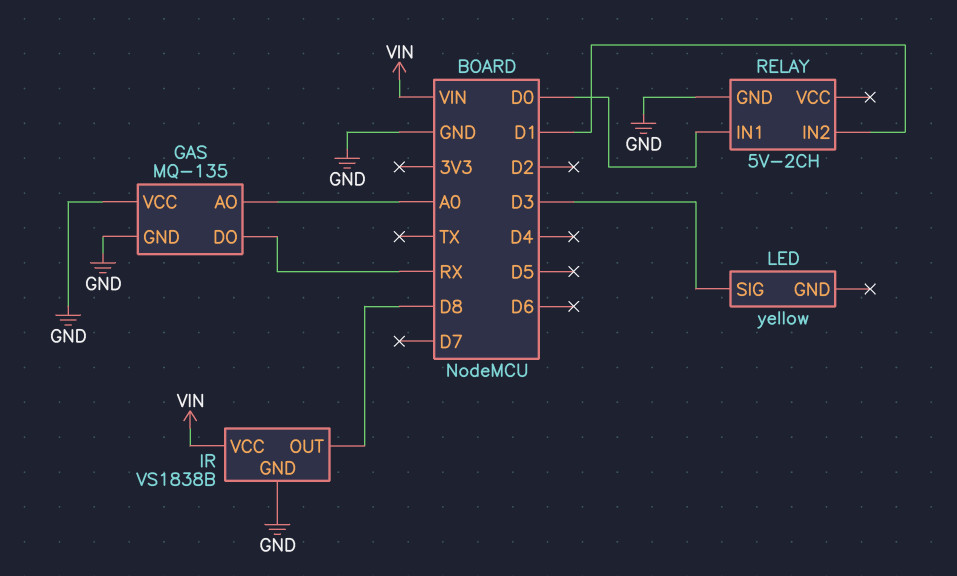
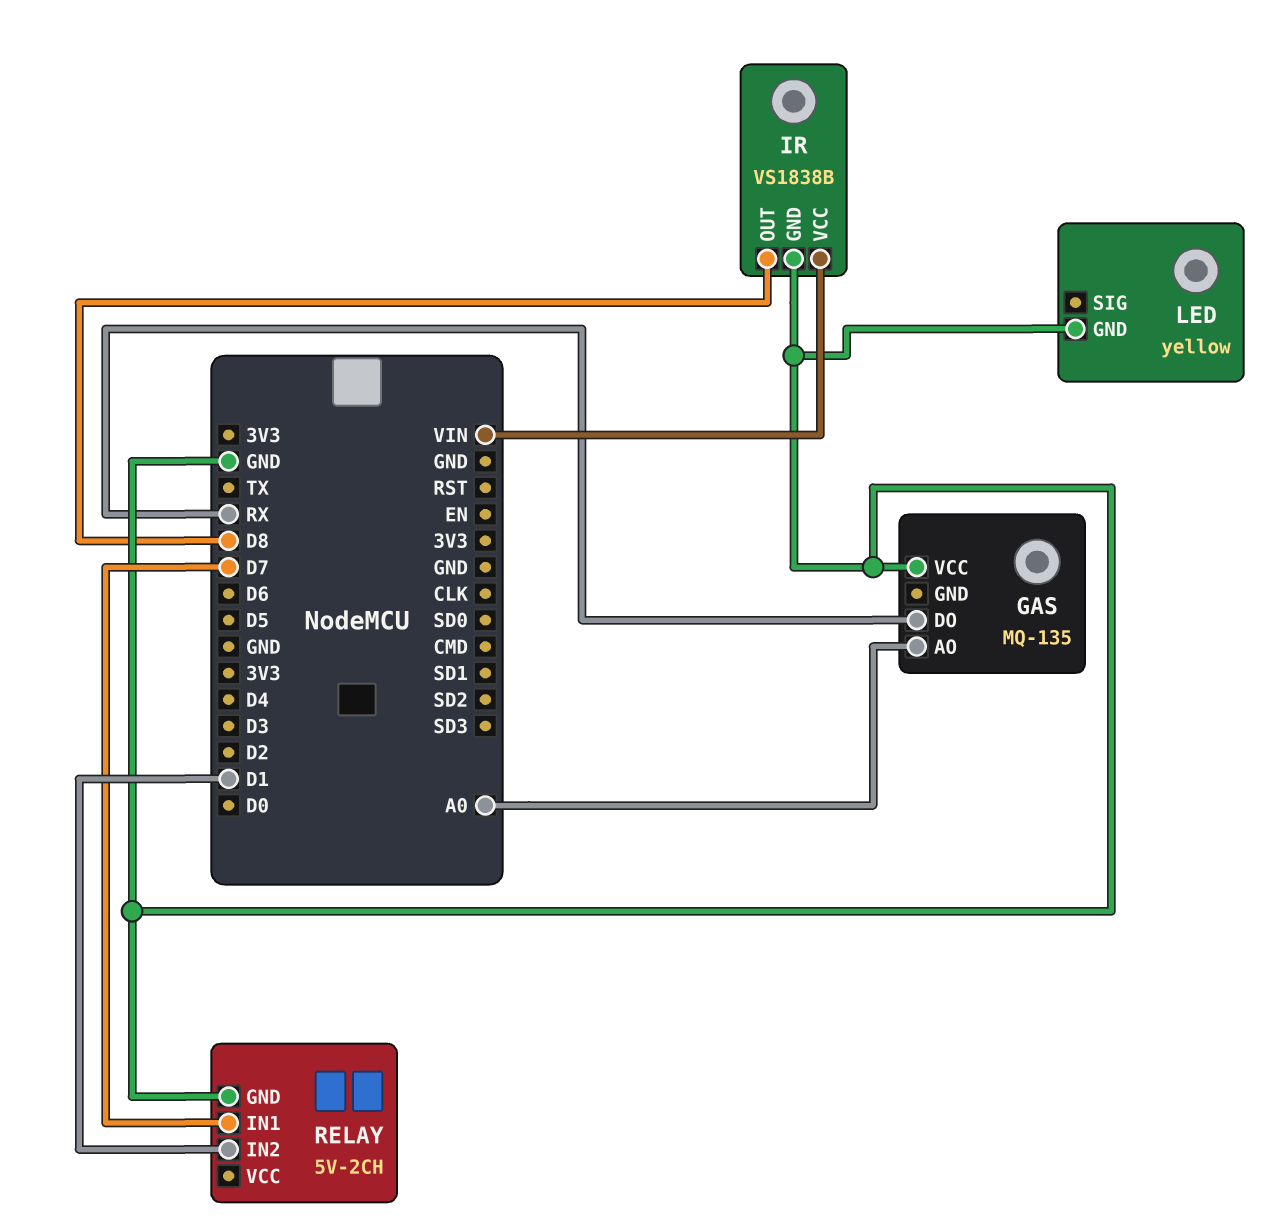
GAS pin GND: GND -> none
LED pin GND: none -> GND
LED pin SIG: D3 -> none
RELAY pin IN1: D0 -> D7

